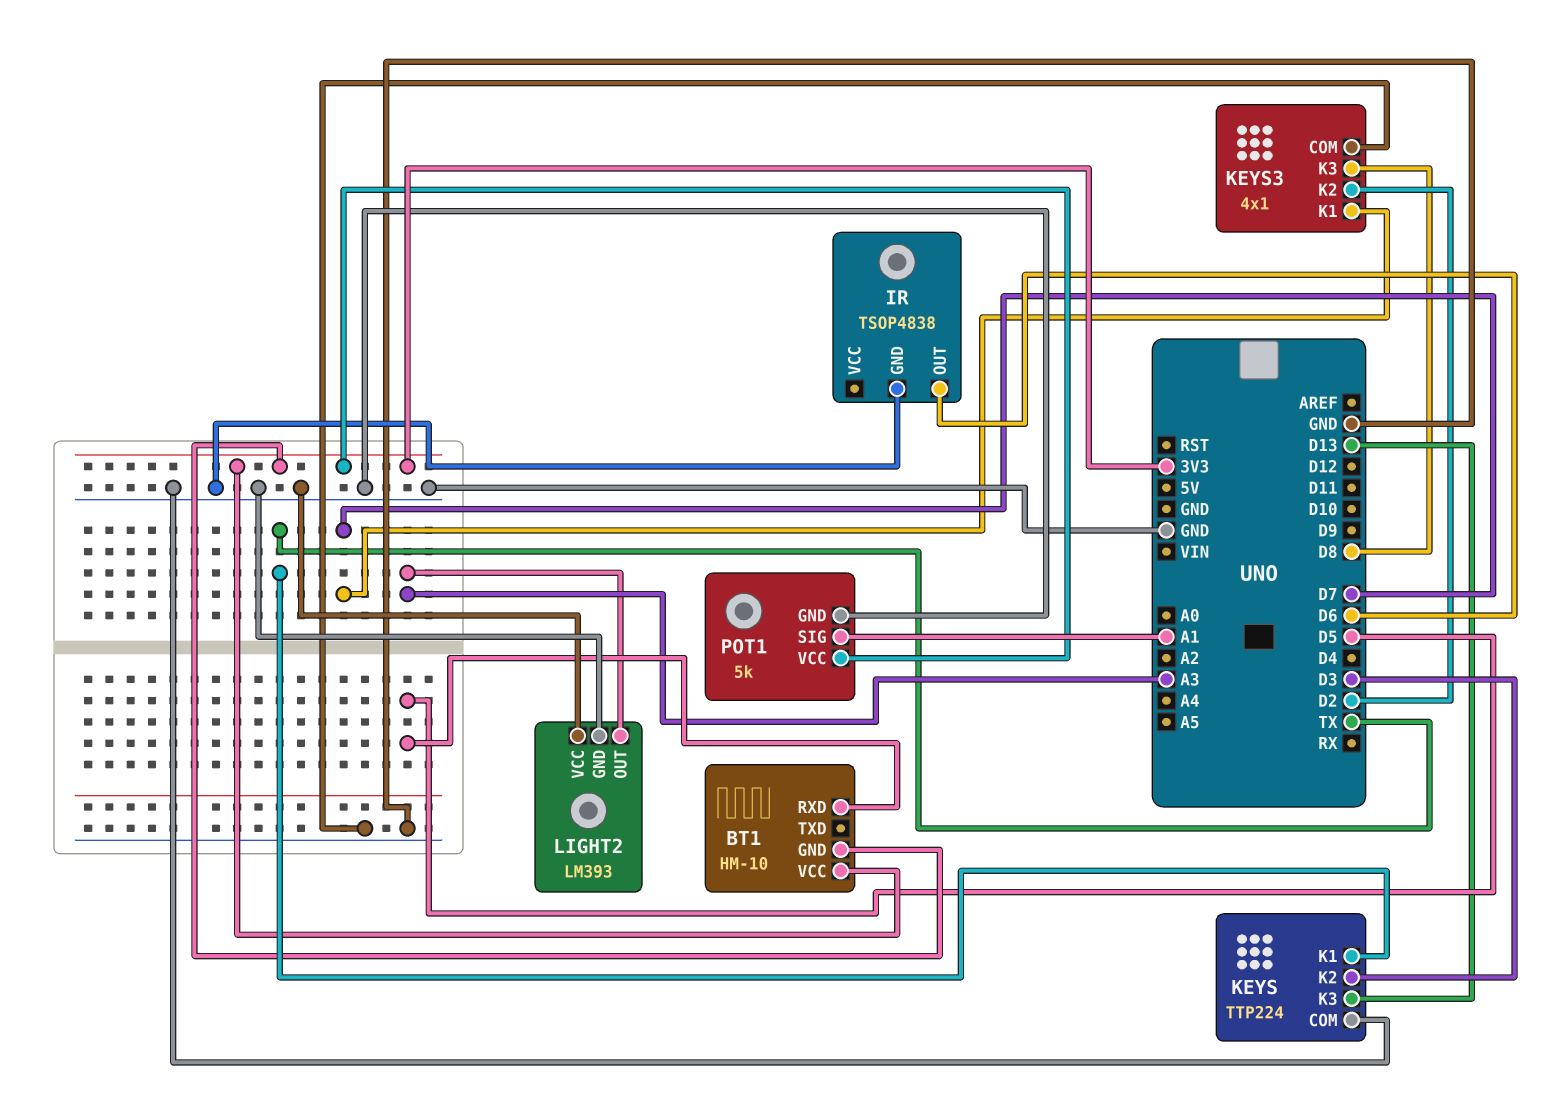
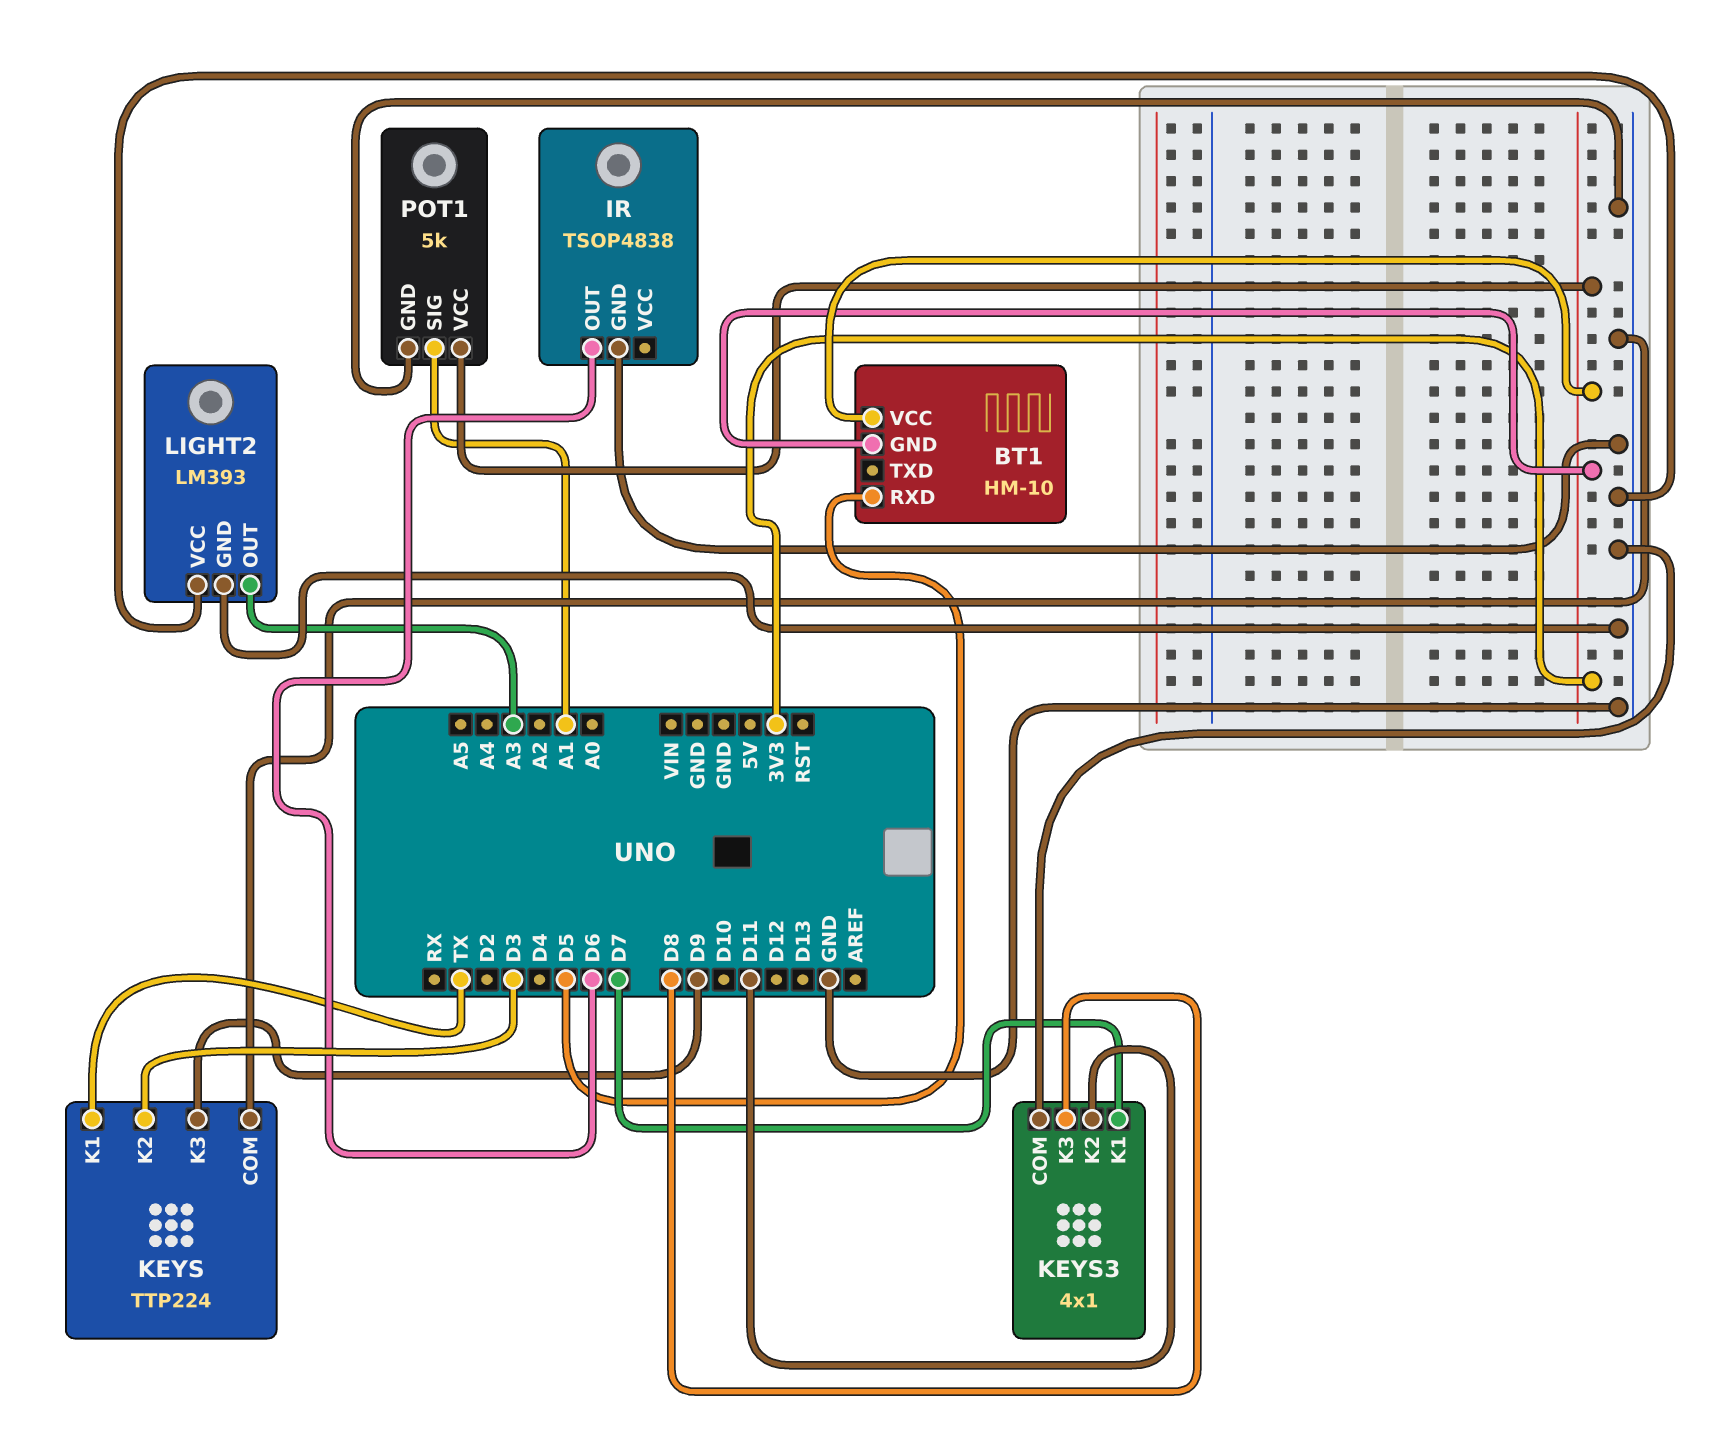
KEYS pin K3: D13 -> D9
KEYS3 pin K2: D2 -> D11

